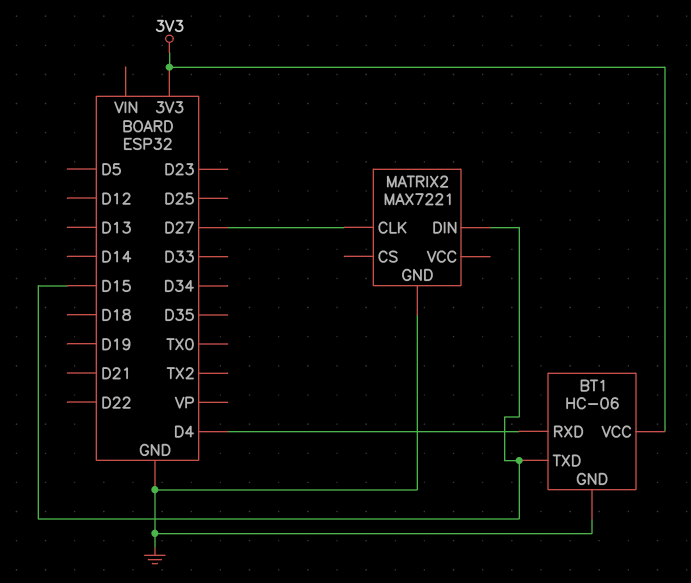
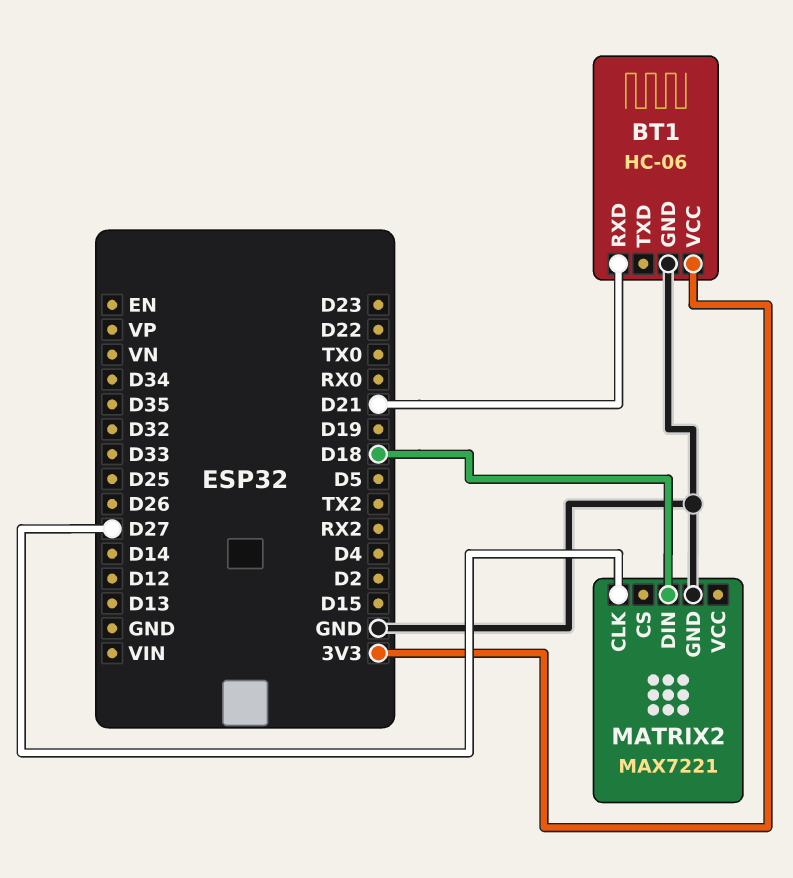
BT1 pin RXD: D4 -> D21
BT1 pin TXD: D15 -> none
MATRIX2 pin DIN: D15 -> D18

